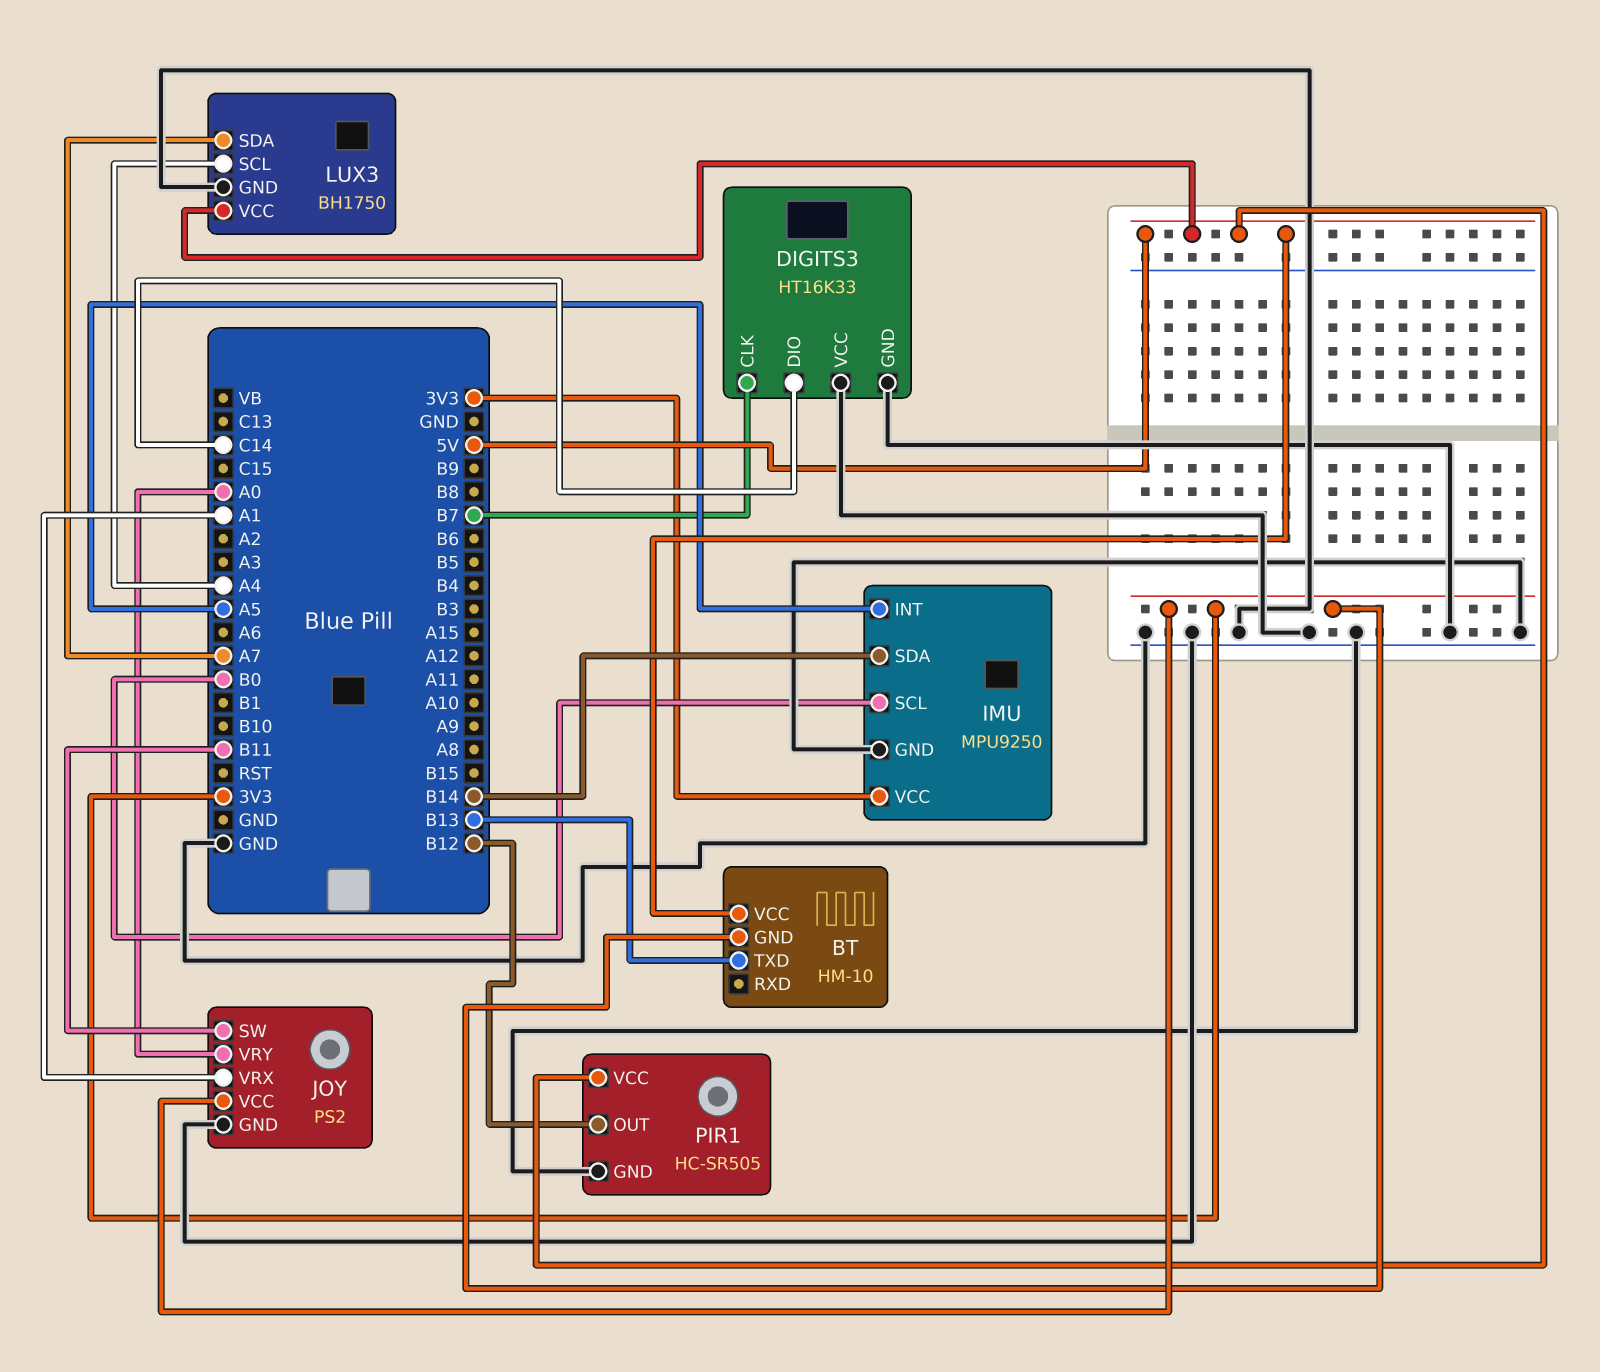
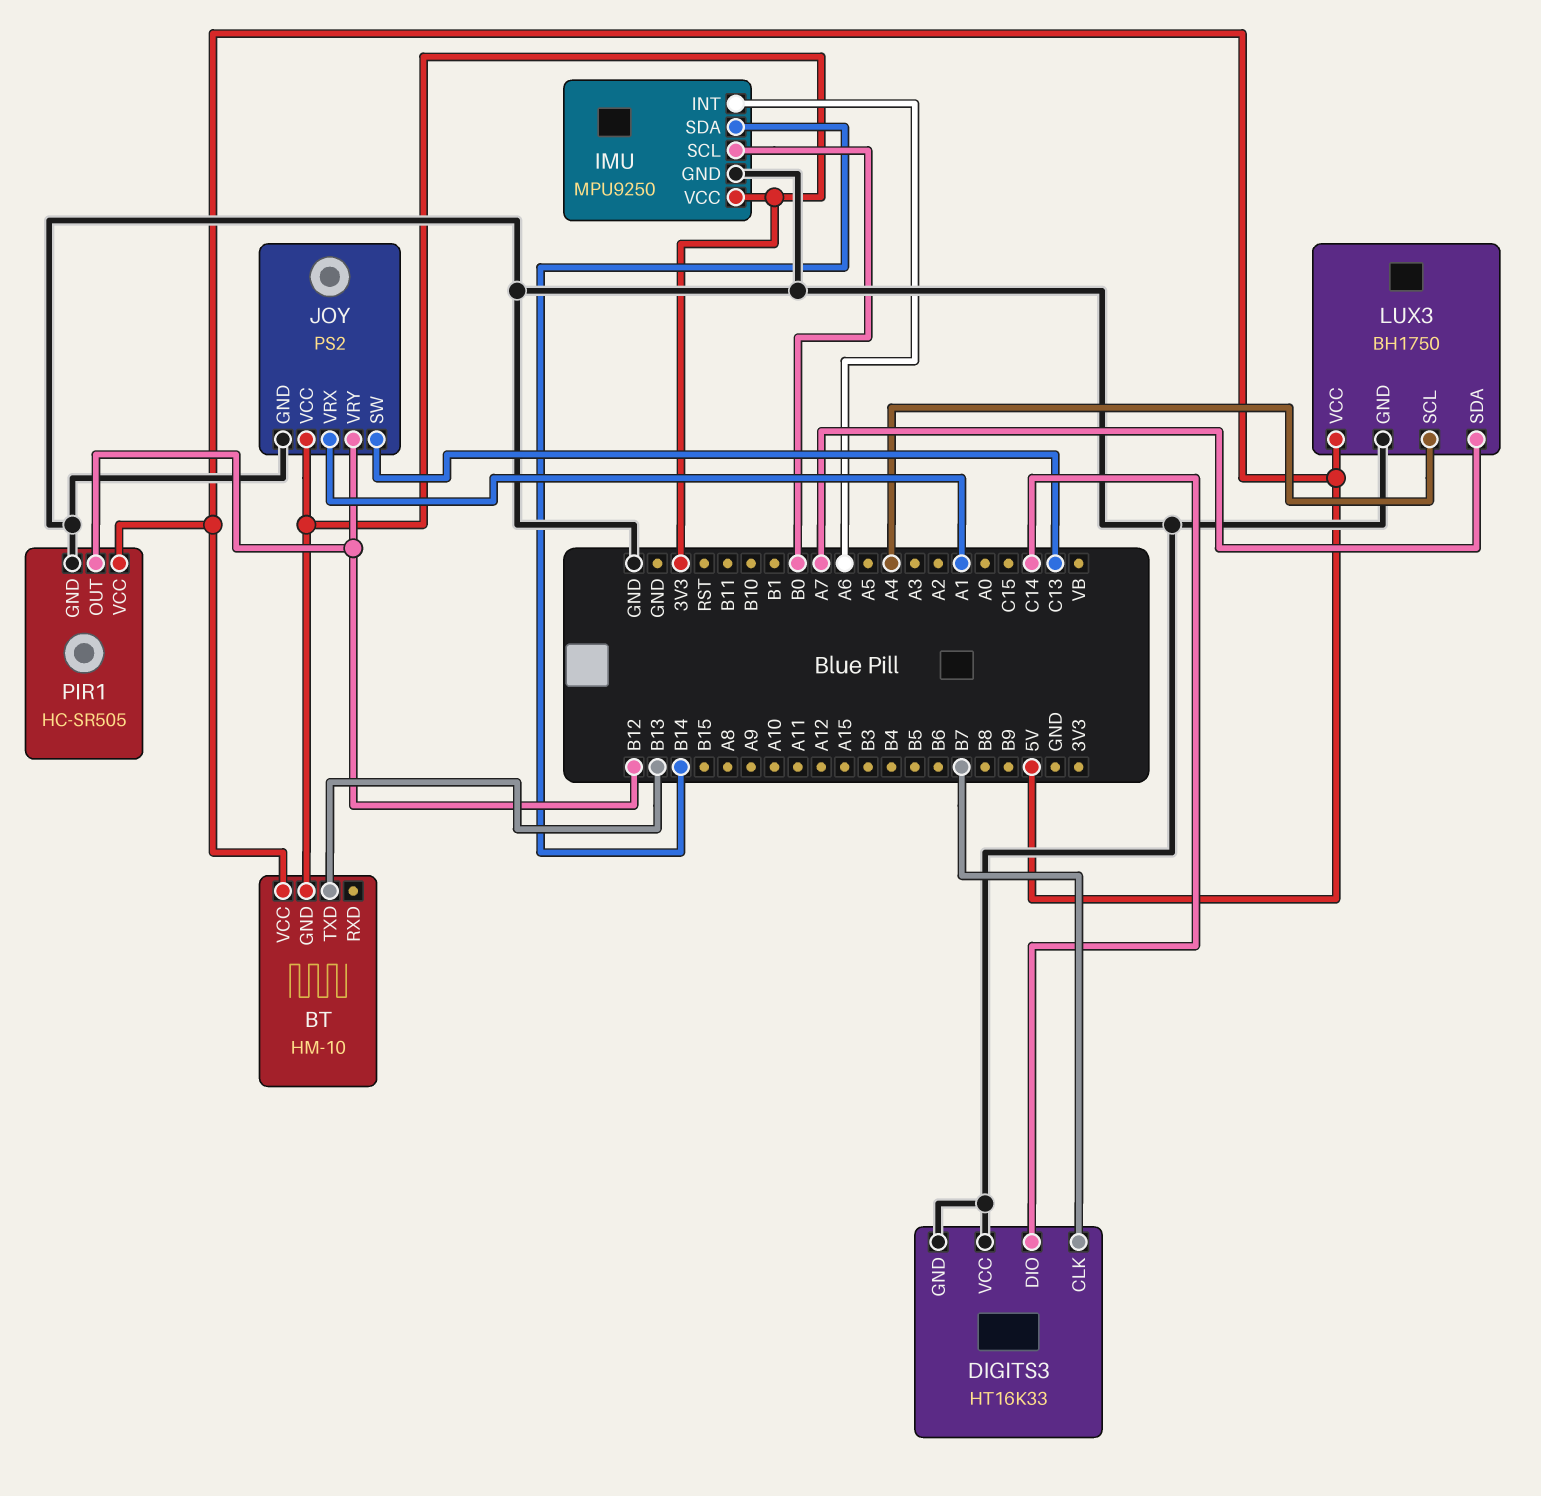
IMU pin INT: A5 -> A6
JOY pin SW: B11 -> C13
JOY pin VRY: A0 -> B12

